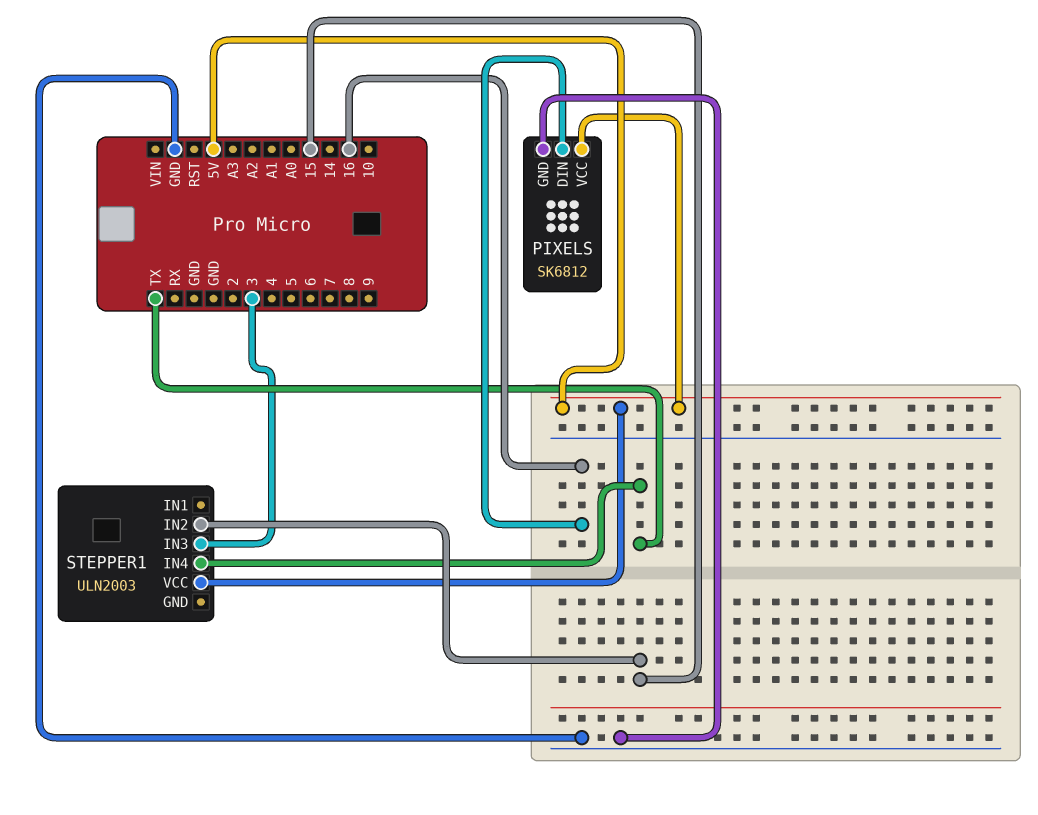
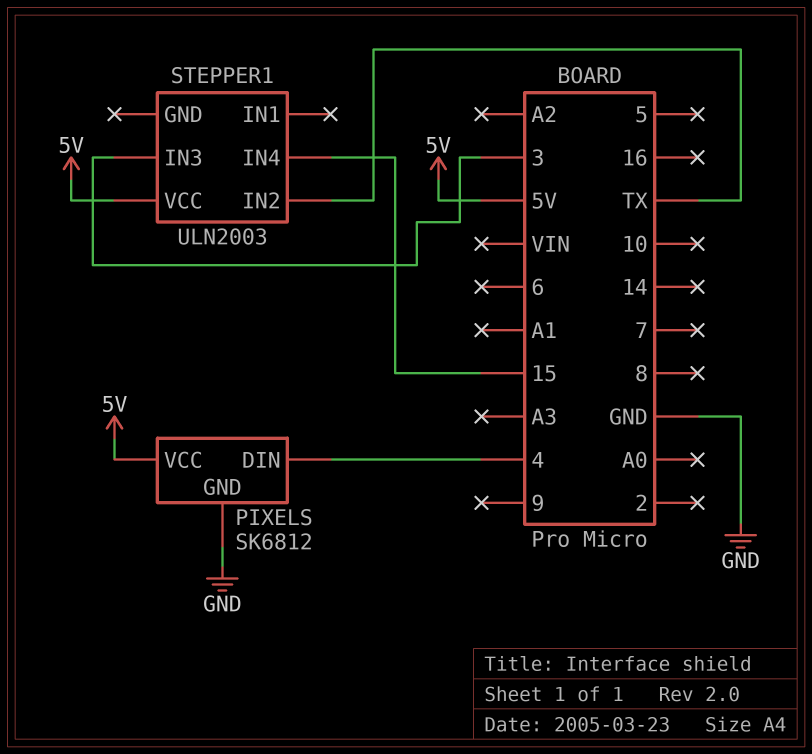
PIXELS pin DIN: 16 -> 4
STEPPER1 pin IN2: 15 -> TX
STEPPER1 pin IN4: TX -> 15

